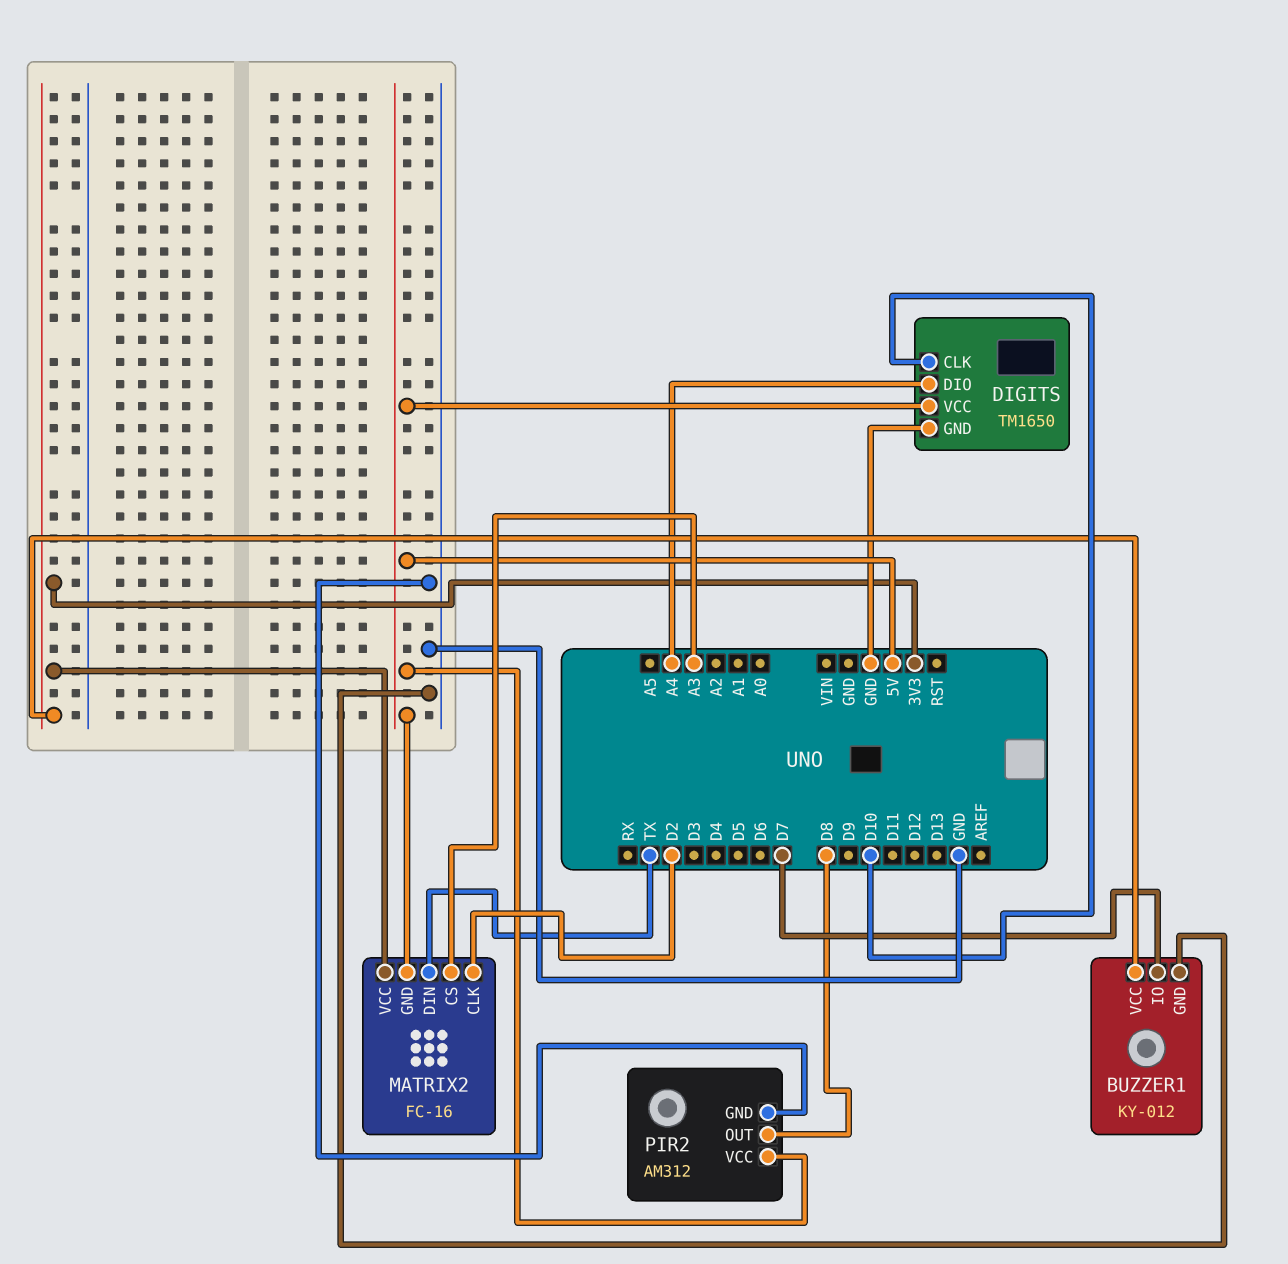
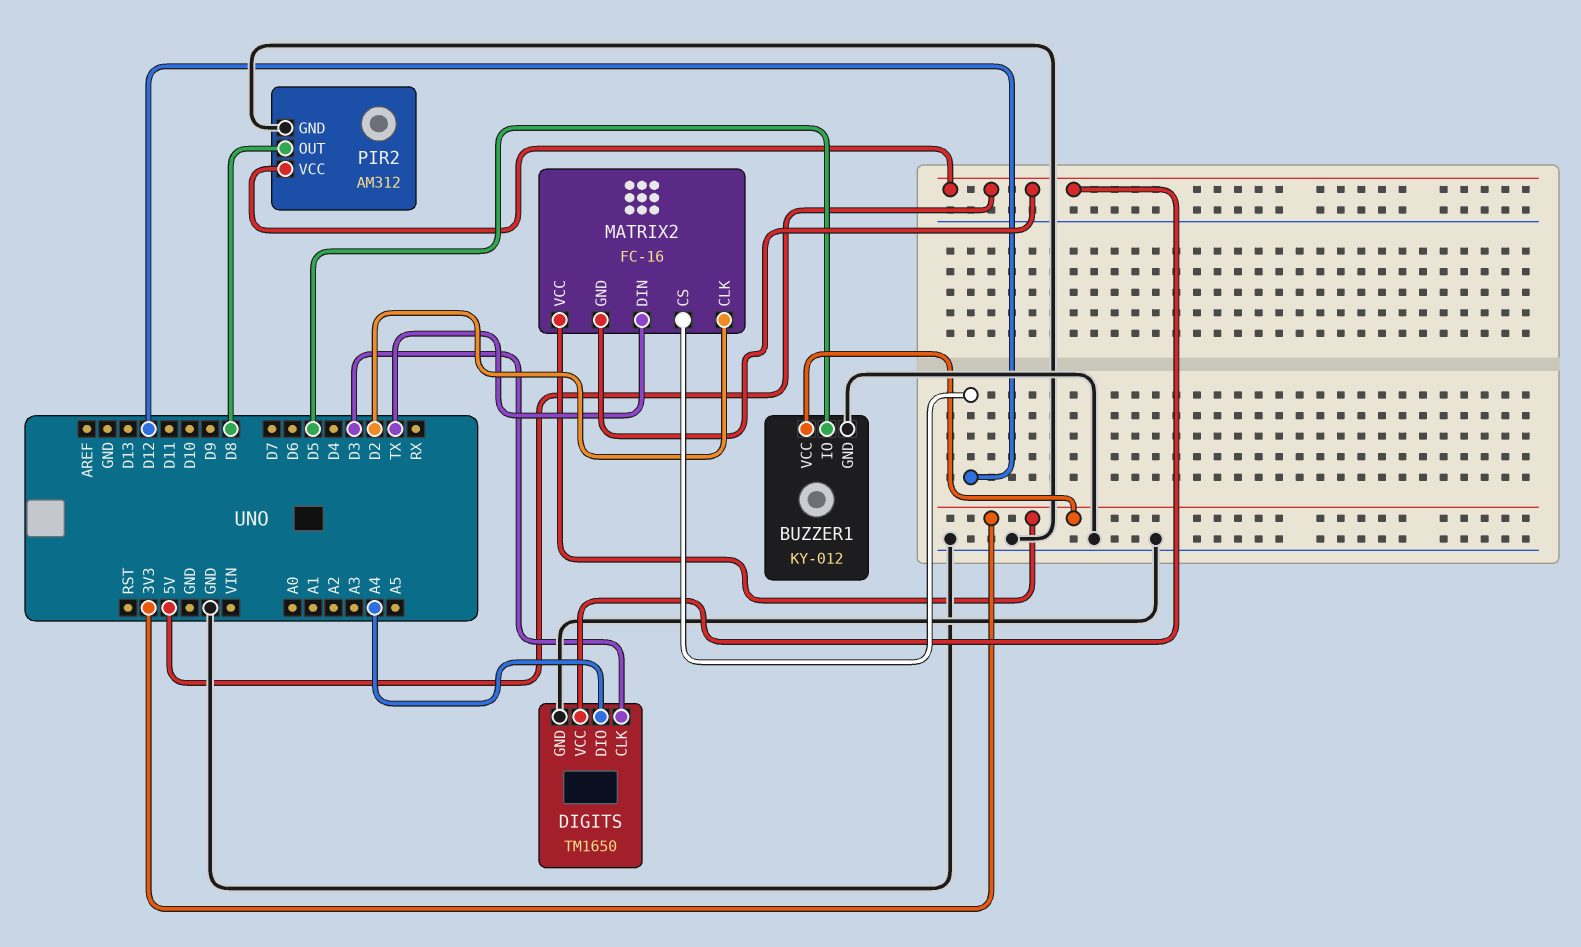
BUZZER1 pin IO: D7 -> D5
DIGITS pin CLK: D10 -> D3
MATRIX2 pin CS: A3 -> D12

